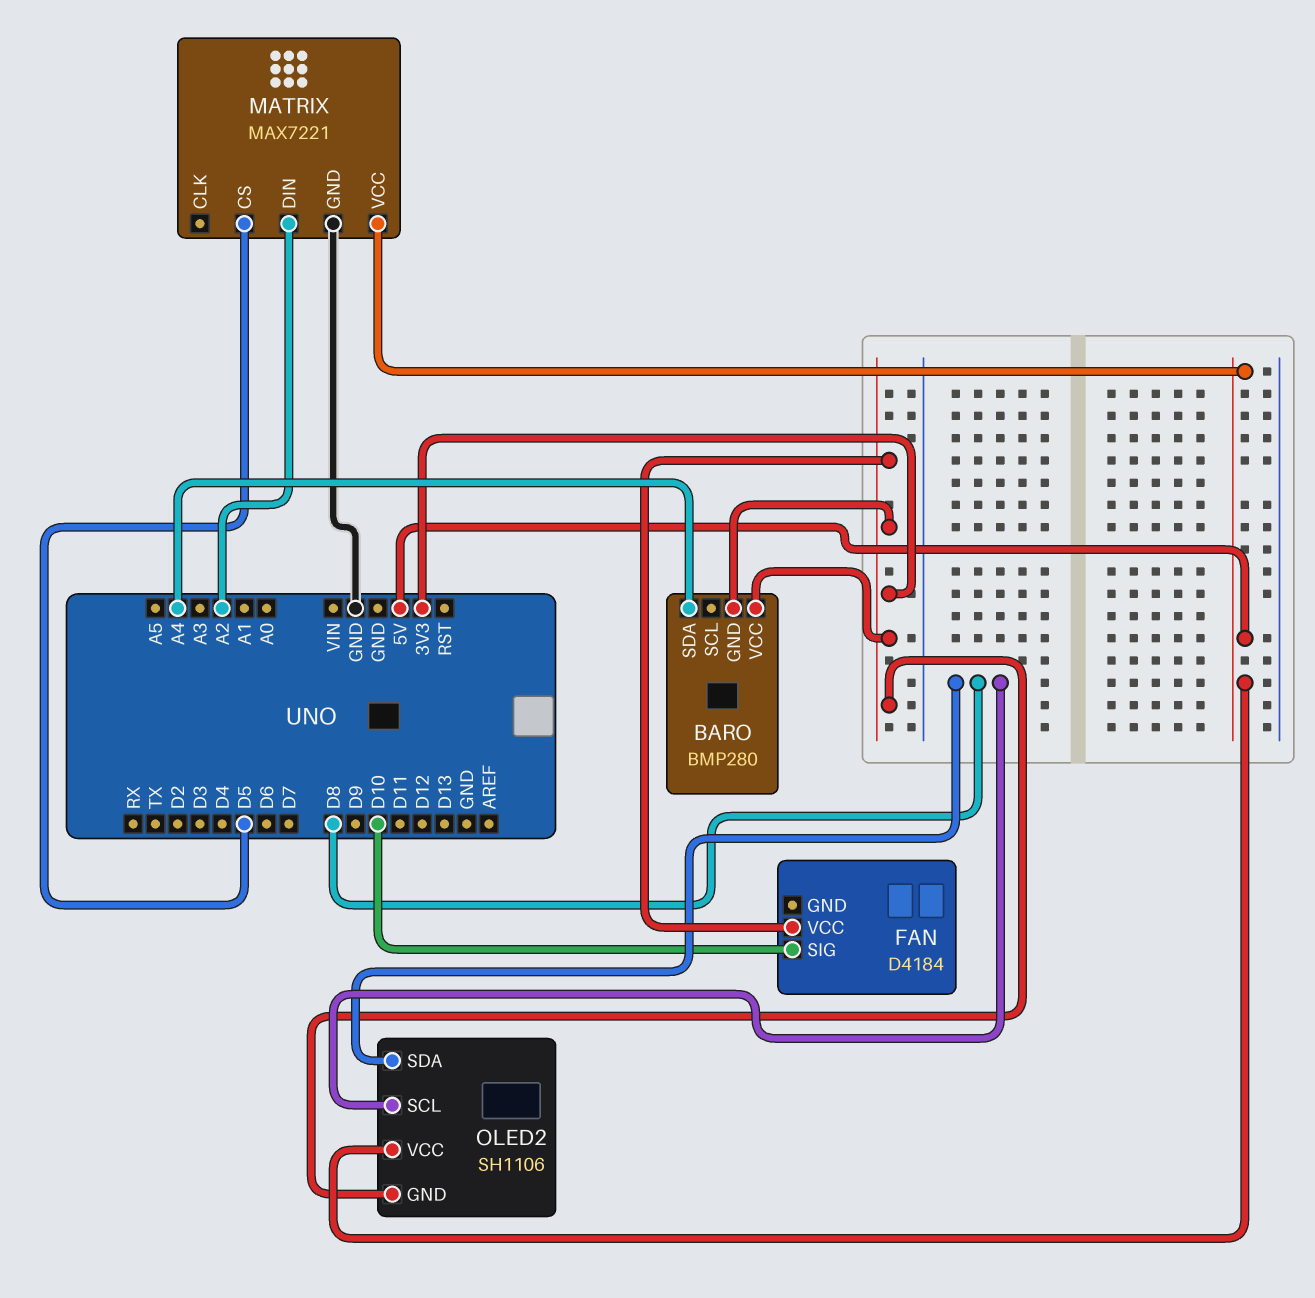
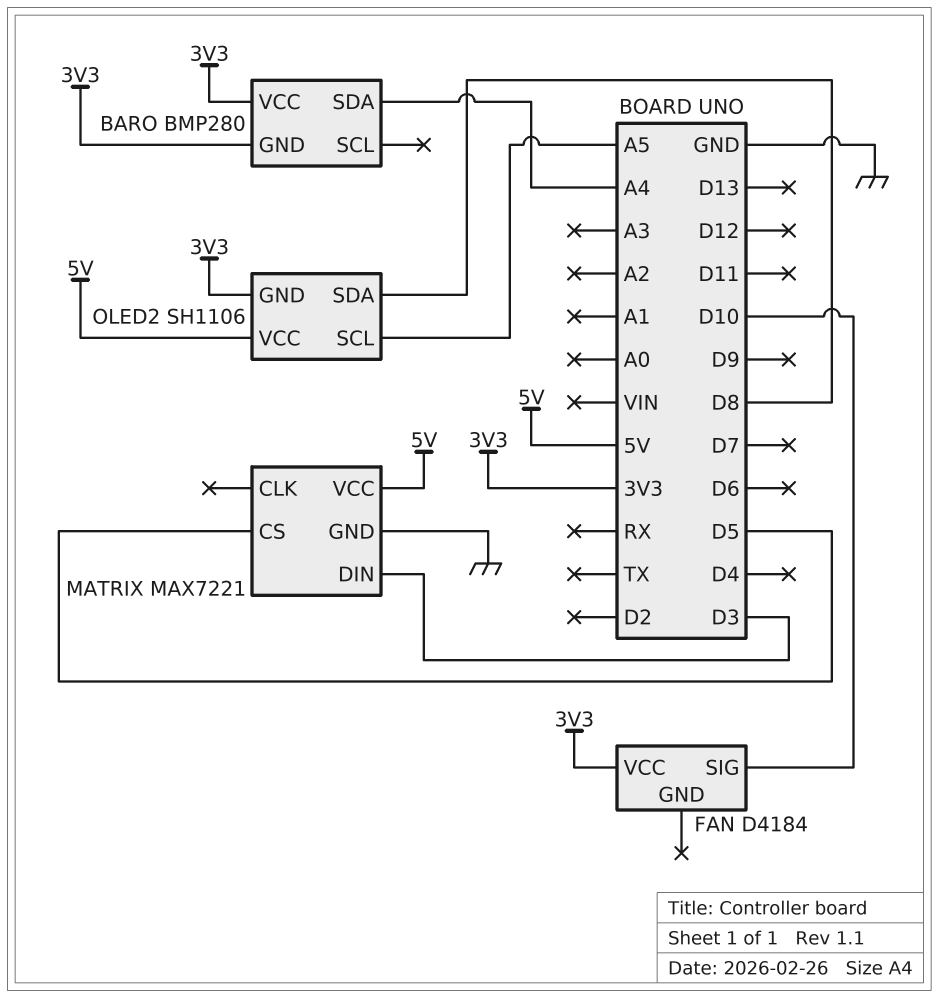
MATRIX pin DIN: A2 -> D3
OLED2 pin SCL: D8 -> A5

